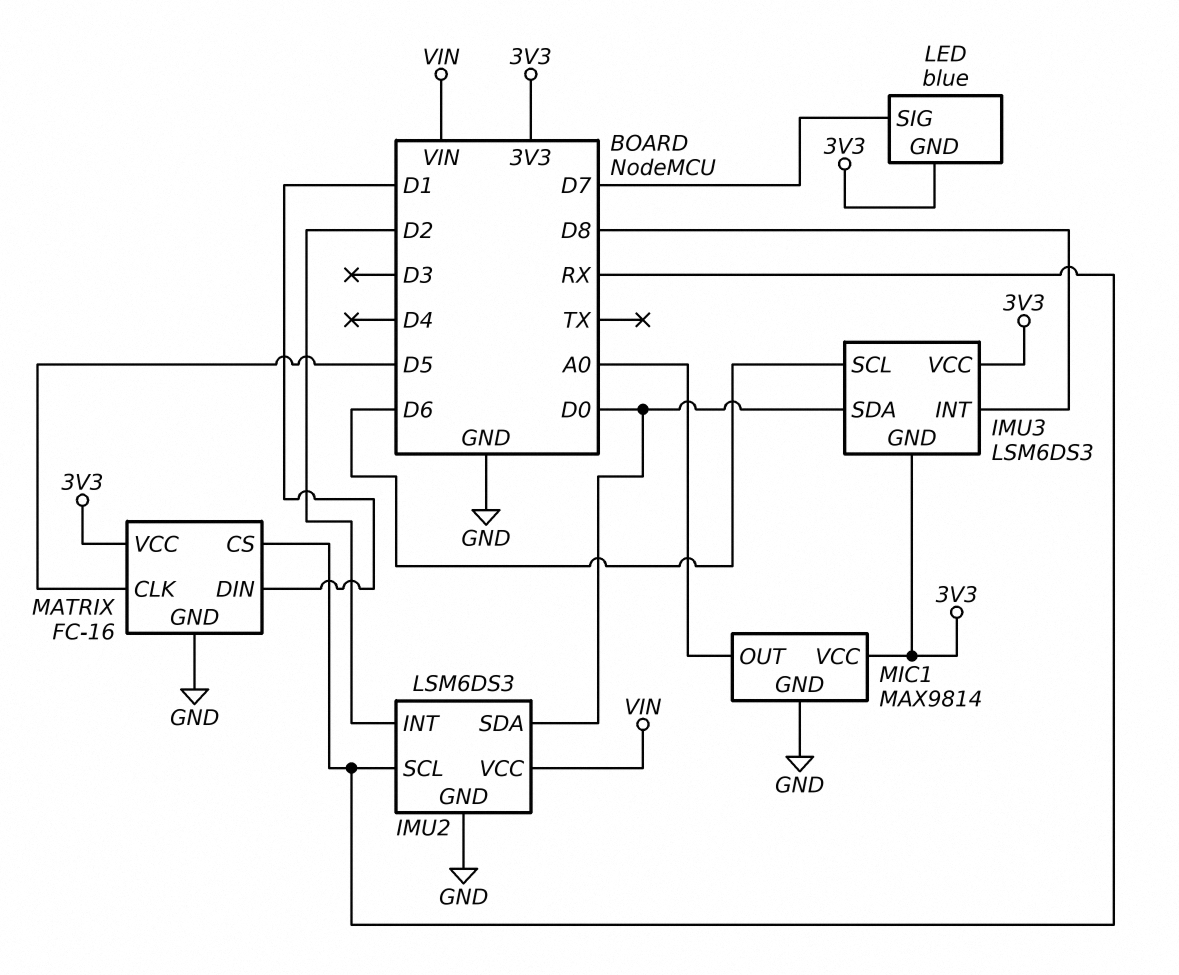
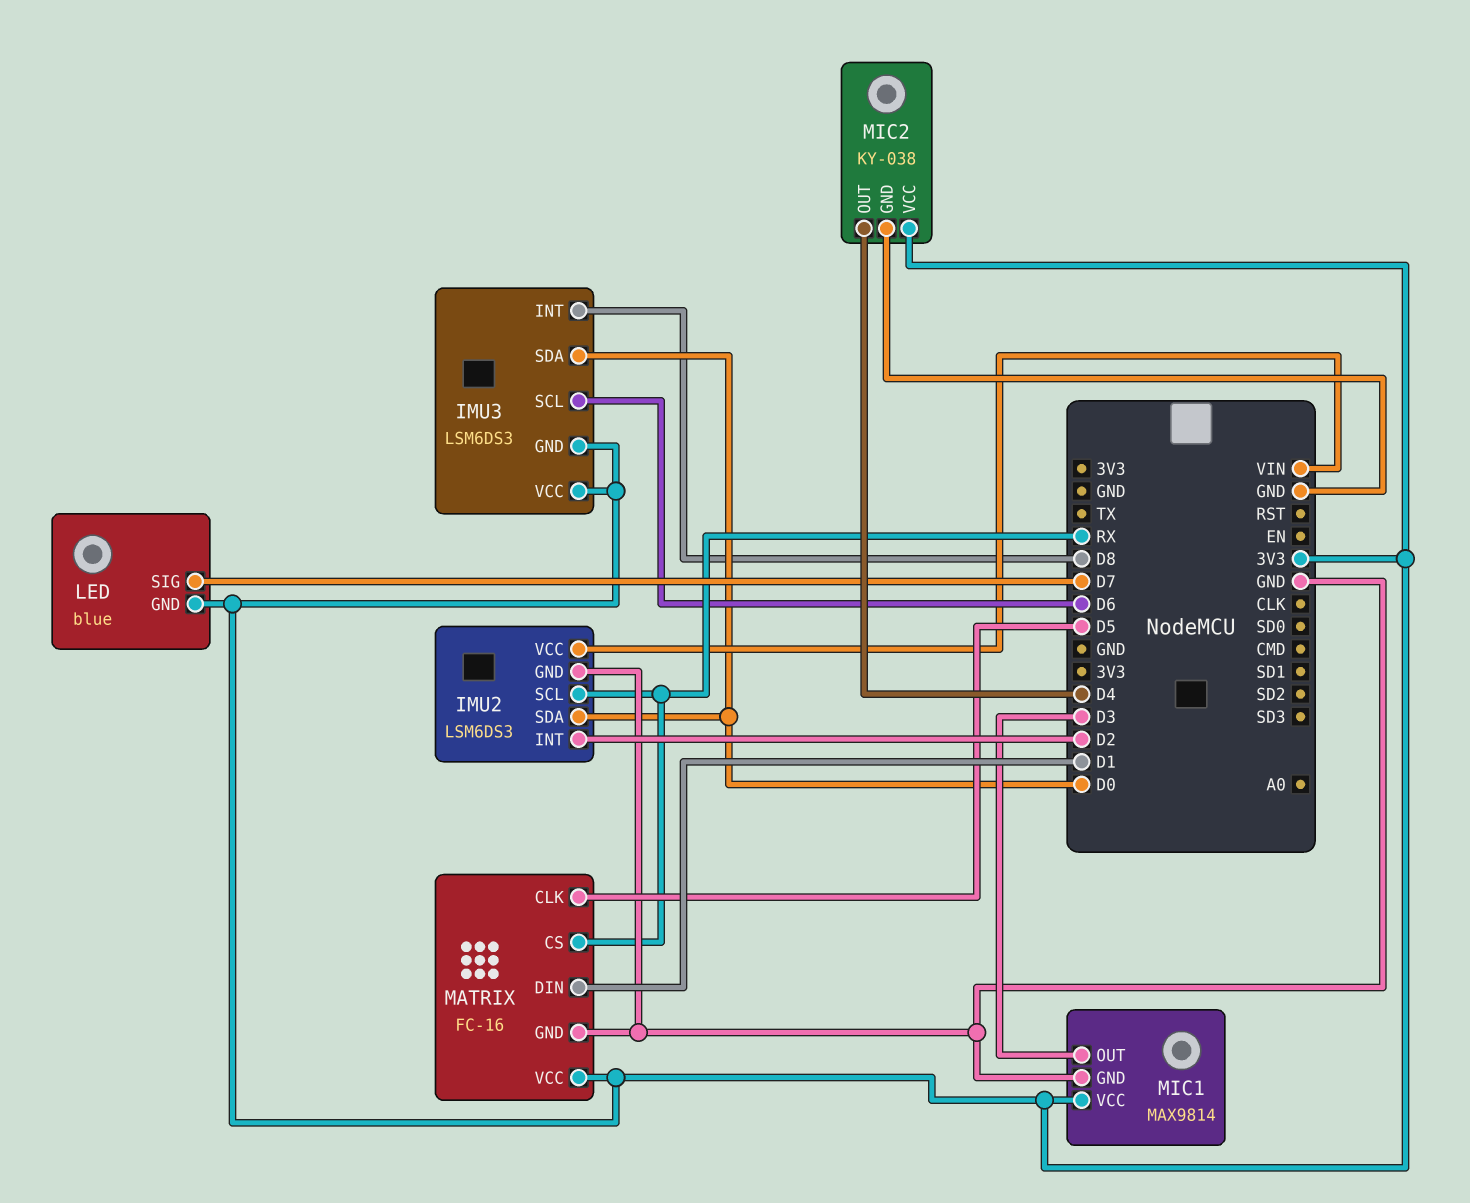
MIC1 pin OUT: A0 -> D3
MIC2: none -> KY-038
MIC2 pin GND: none -> GND
MIC2 pin OUT: none -> D4
MIC2 pin VCC: none -> 3V3

